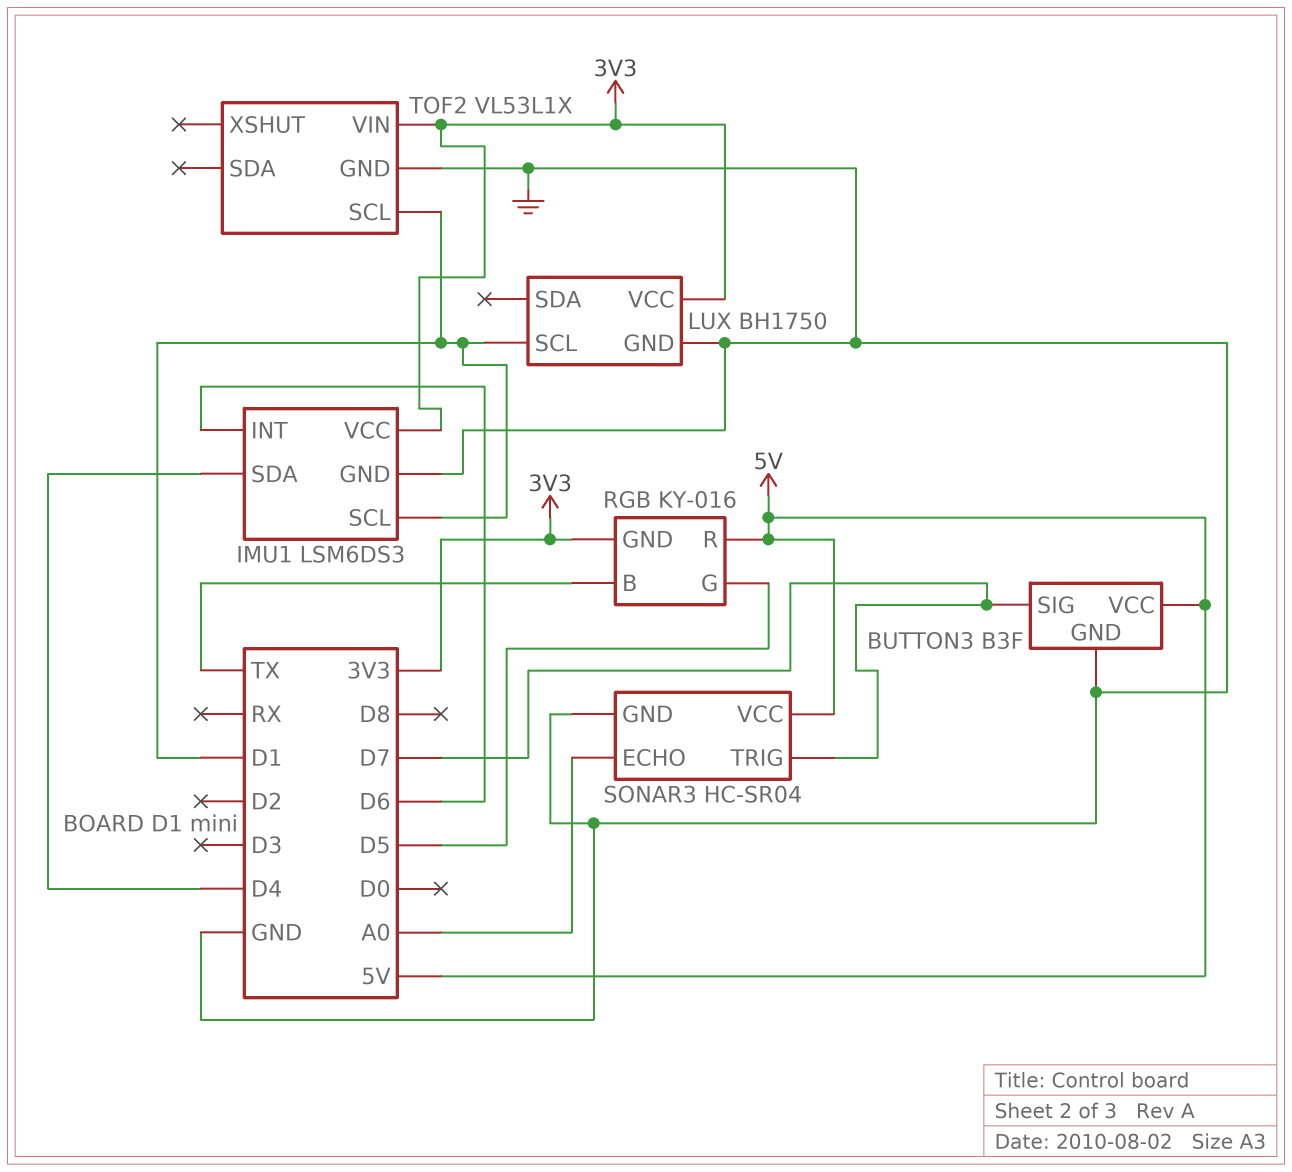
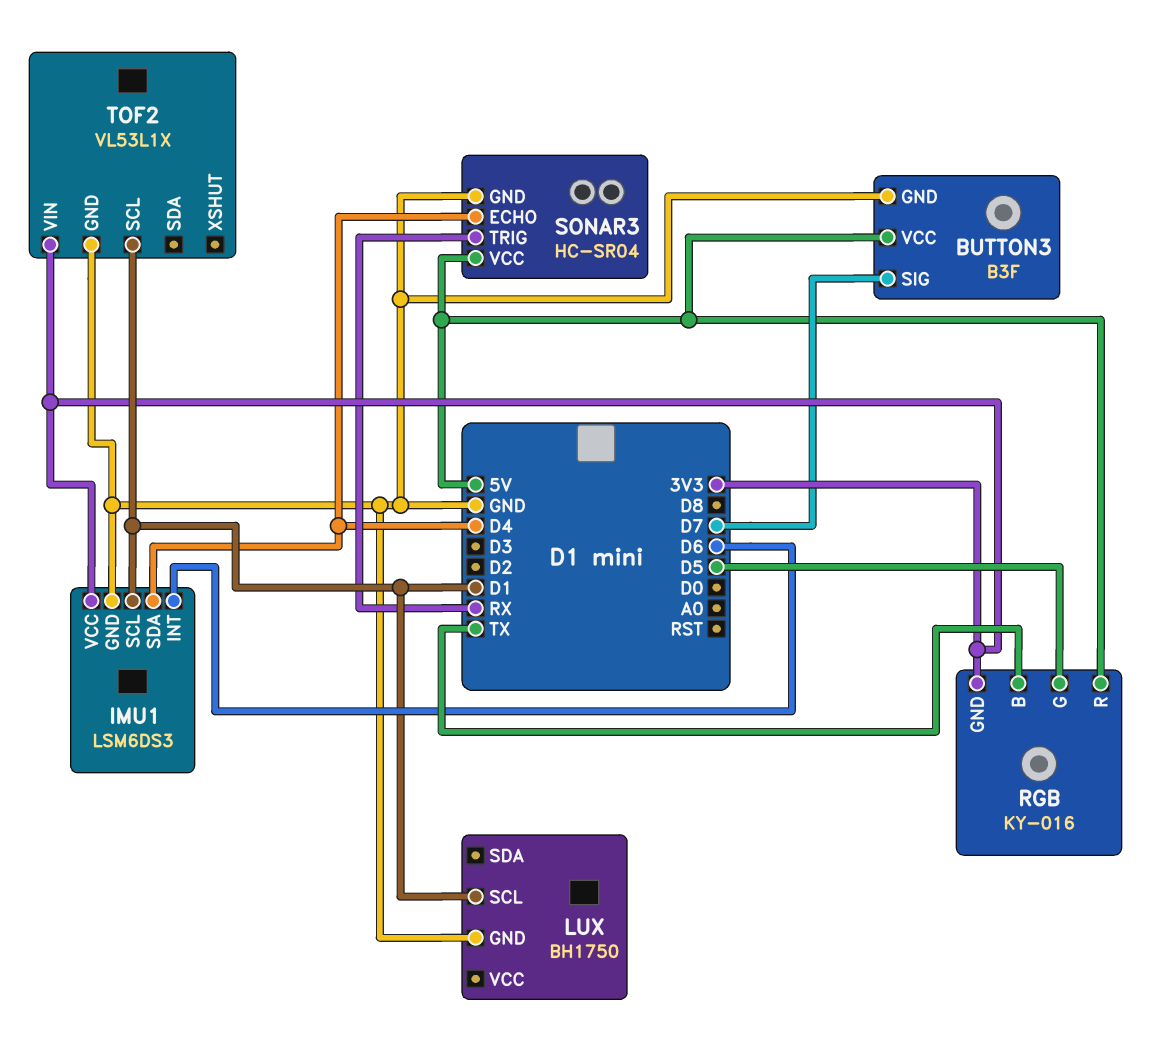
LUX pin VCC: 3V3 -> none
SONAR3 pin ECHO: A0 -> D4
SONAR3 pin TRIG: D7 -> RX

